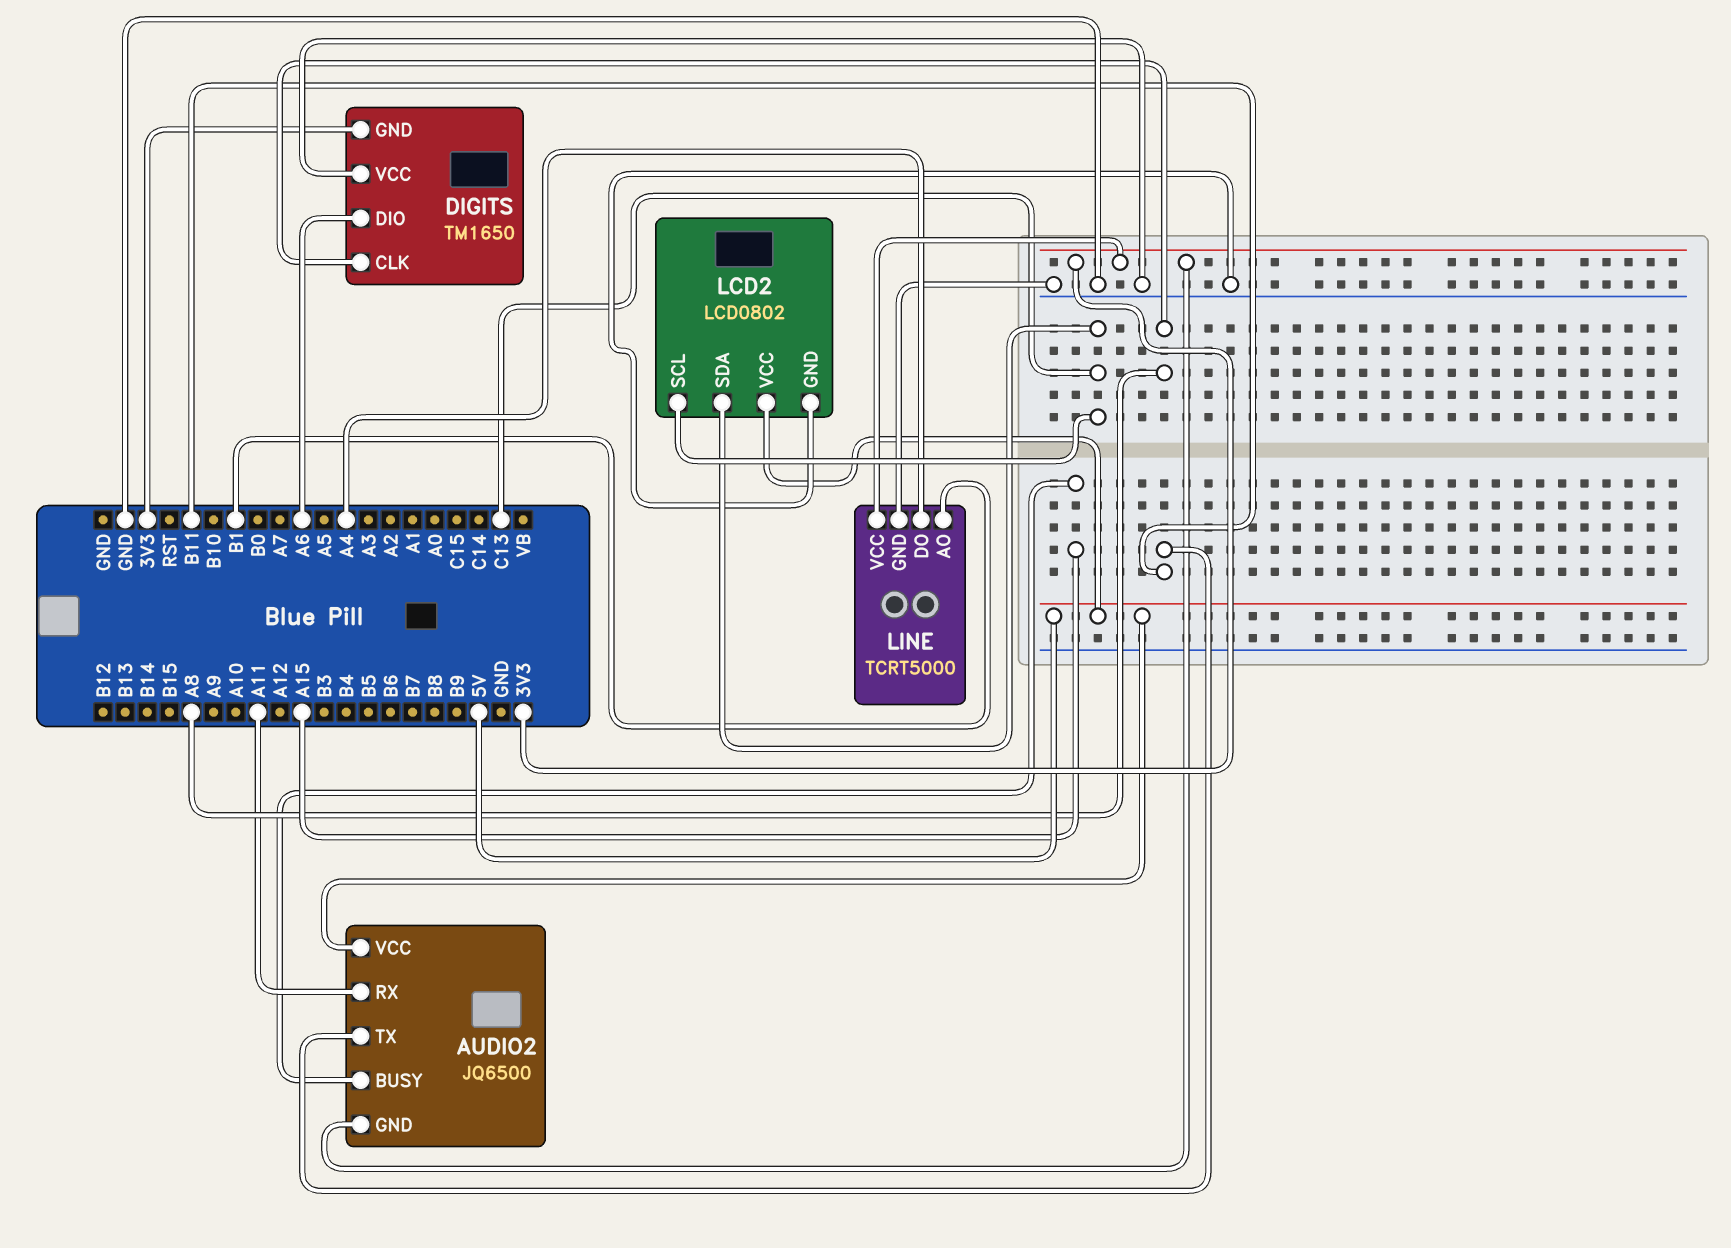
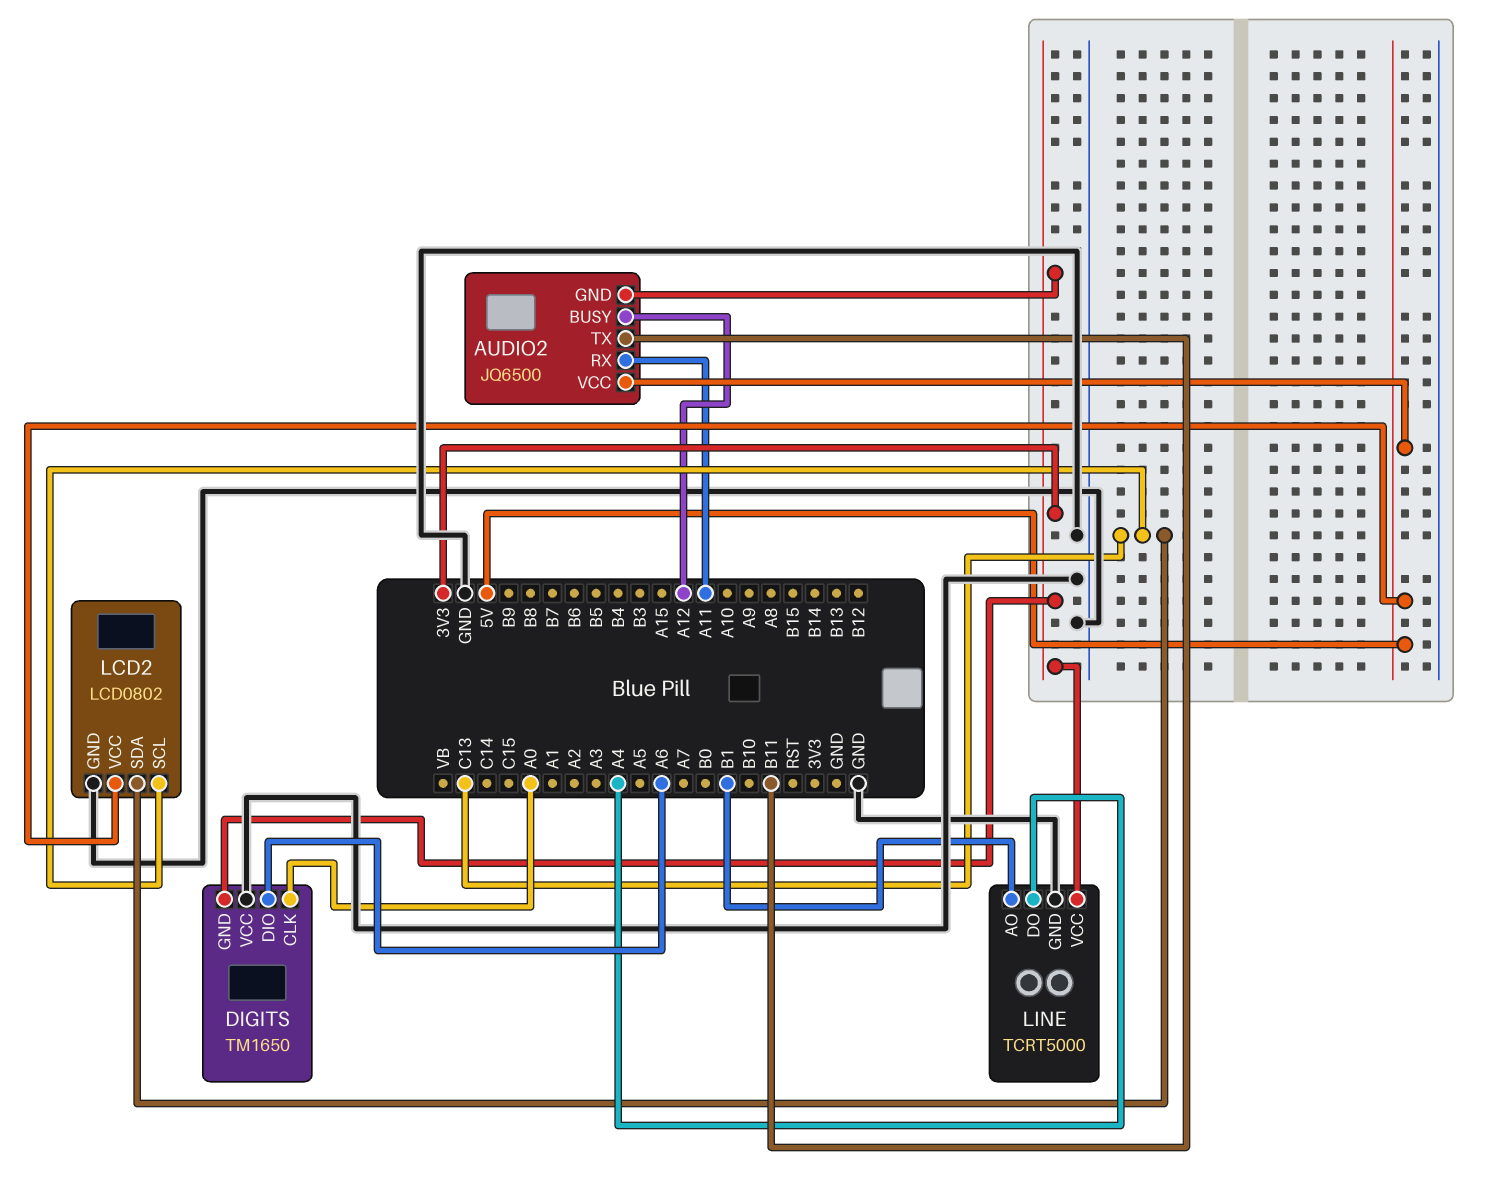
AUDIO2 pin BUSY: A15 -> A12
DIGITS pin CLK: A8 -> A0

